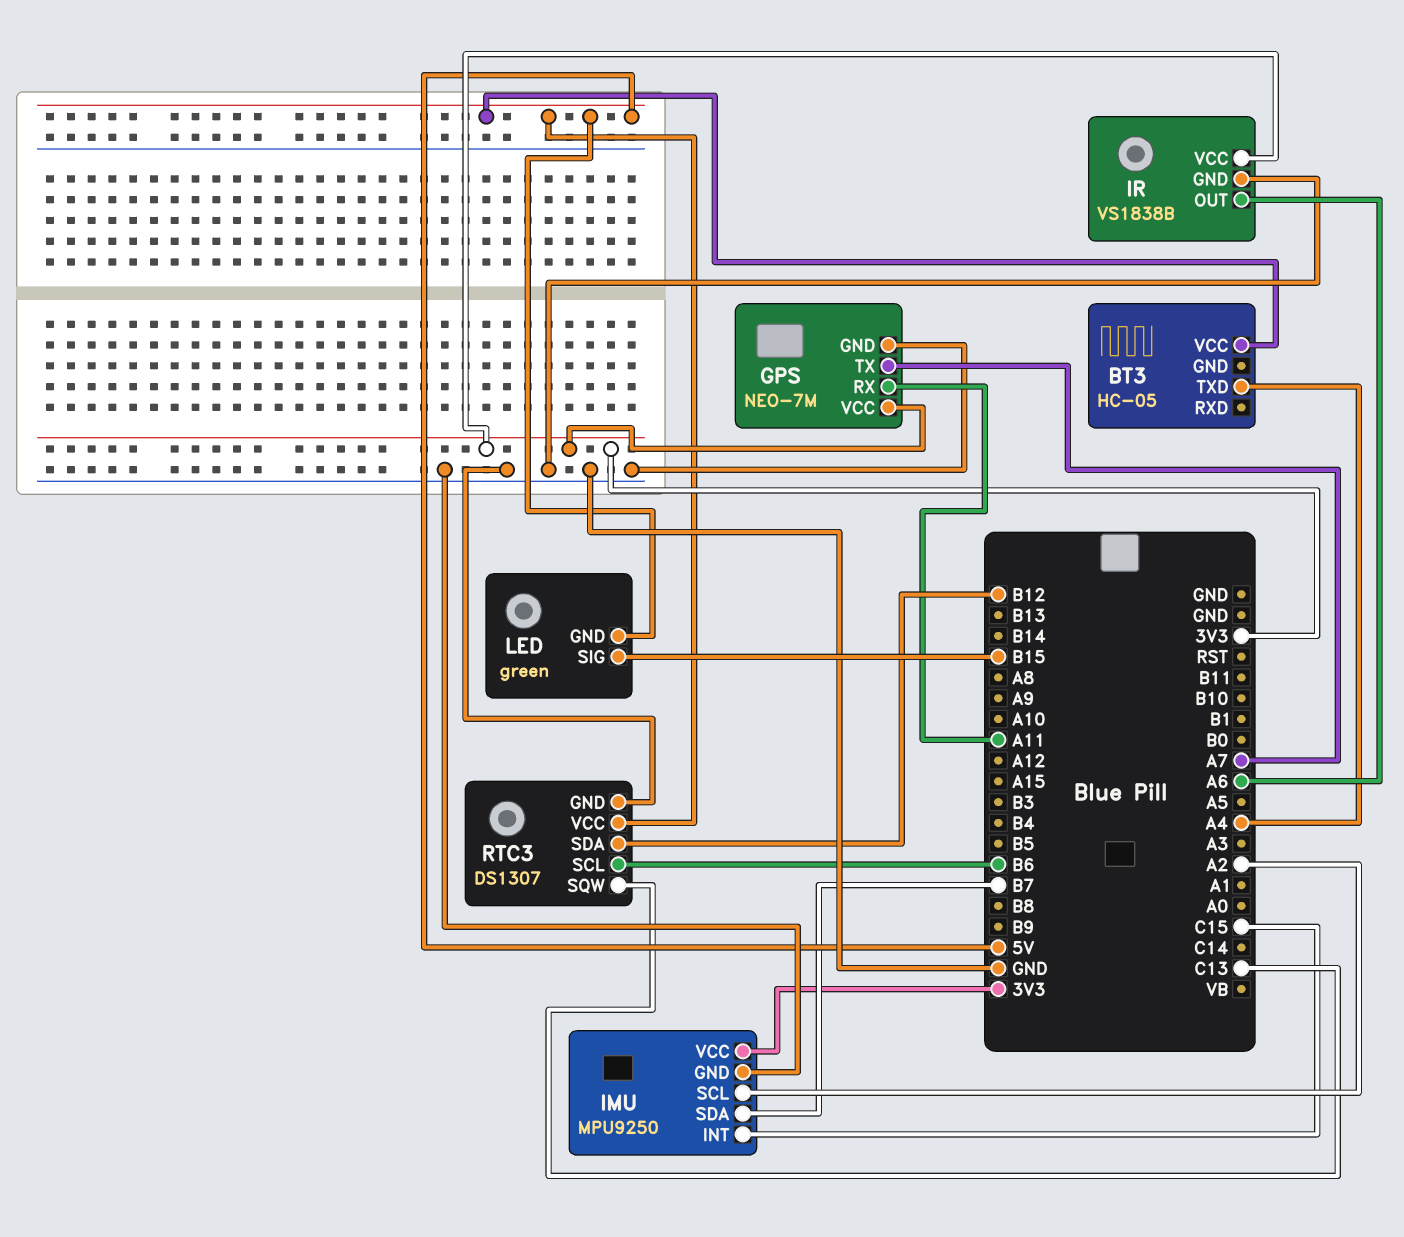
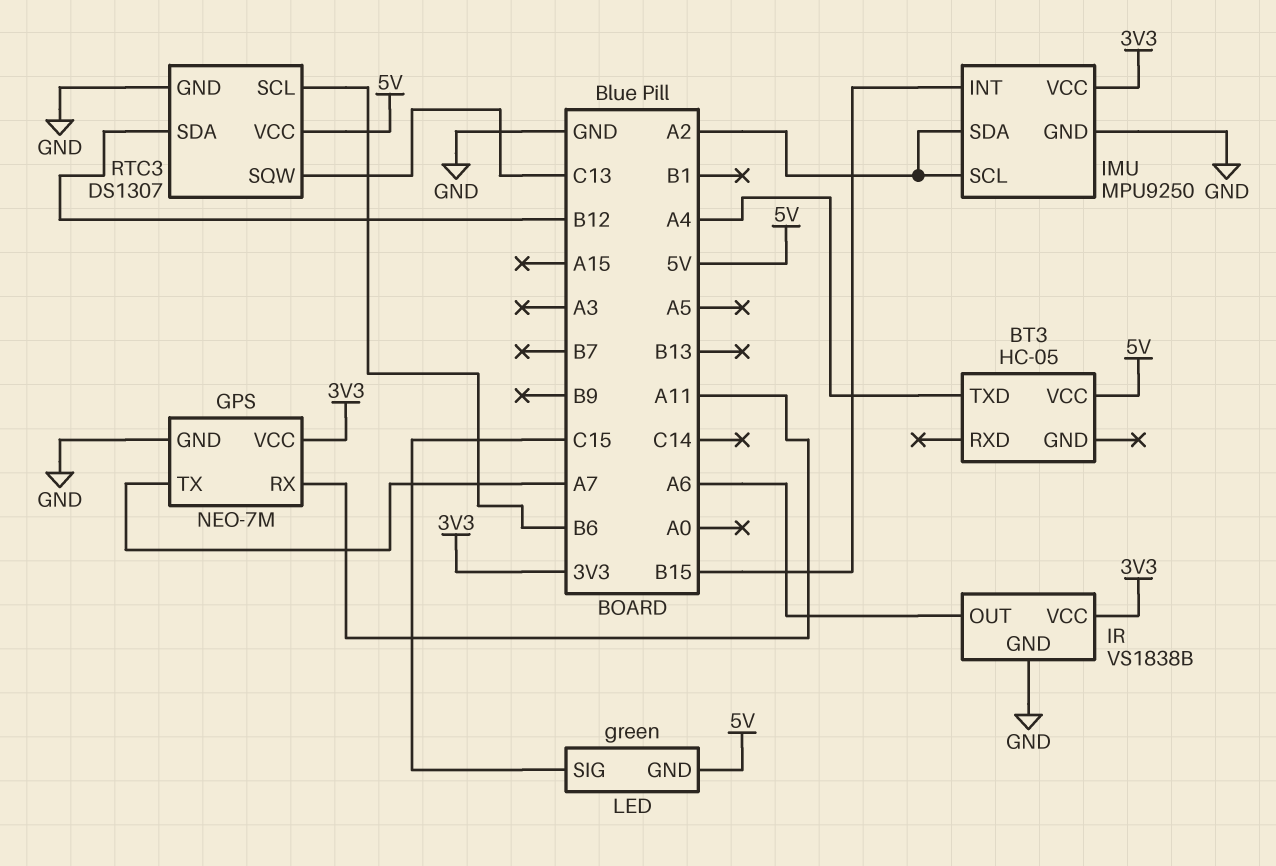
IMU pin INT: C15 -> B15
IMU pin SDA: B7 -> A2
LED pin SIG: B15 -> C15

